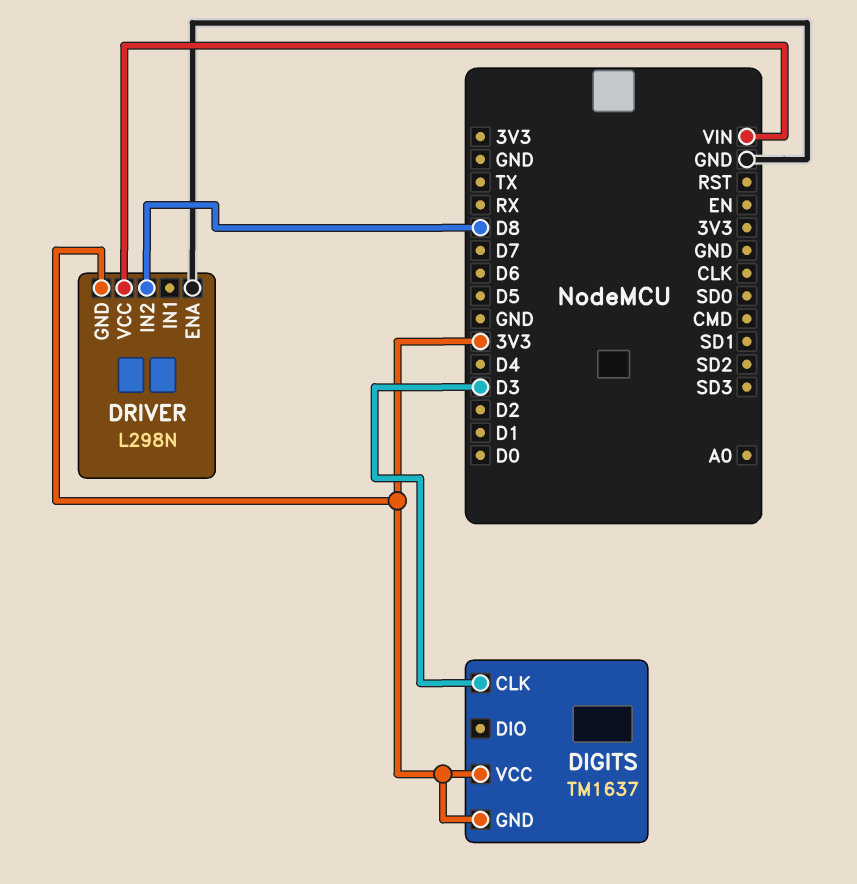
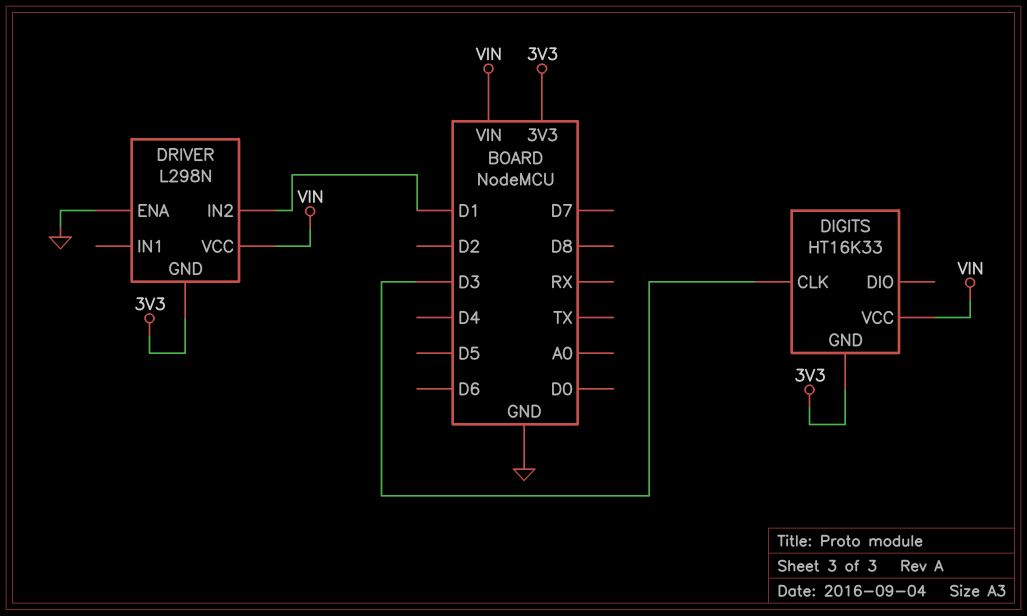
DIGITS: TM1637 -> HT16K33
DIGITS pin VCC: 3V3 -> VIN
DRIVER pin IN2: D8 -> D1

